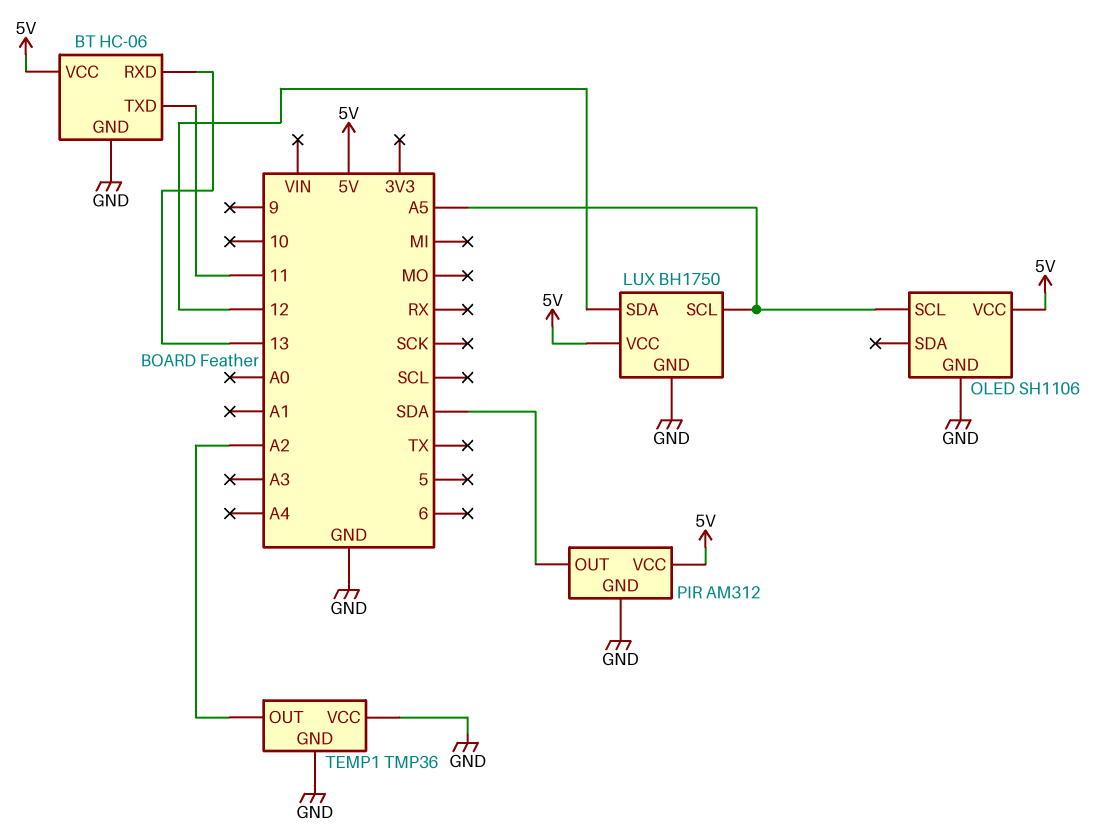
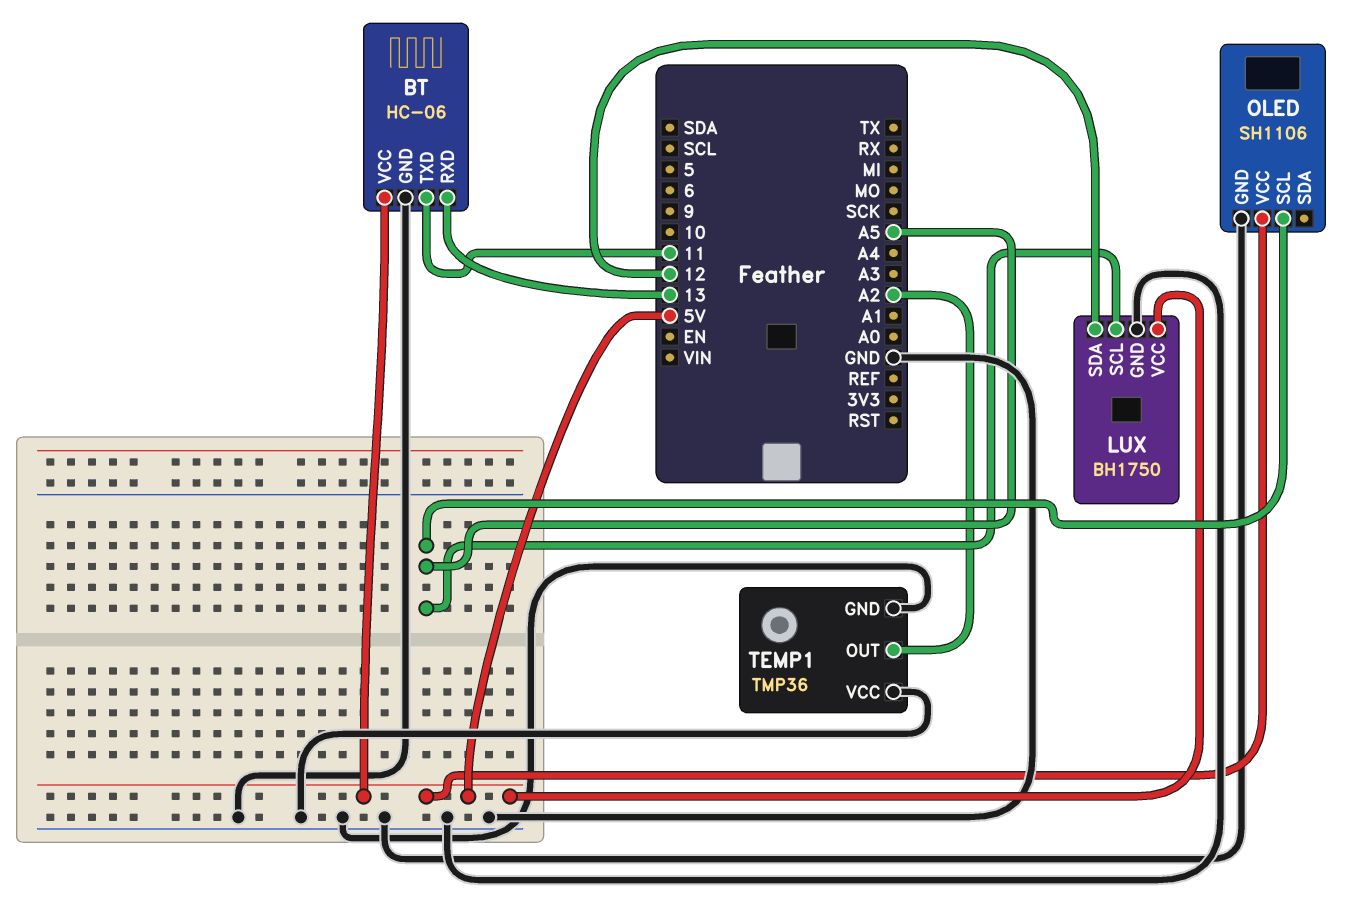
PIR: AM312 -> none
PIR pin GND: GND -> none
PIR pin OUT: SDA -> none
PIR pin VCC: 5V -> none

